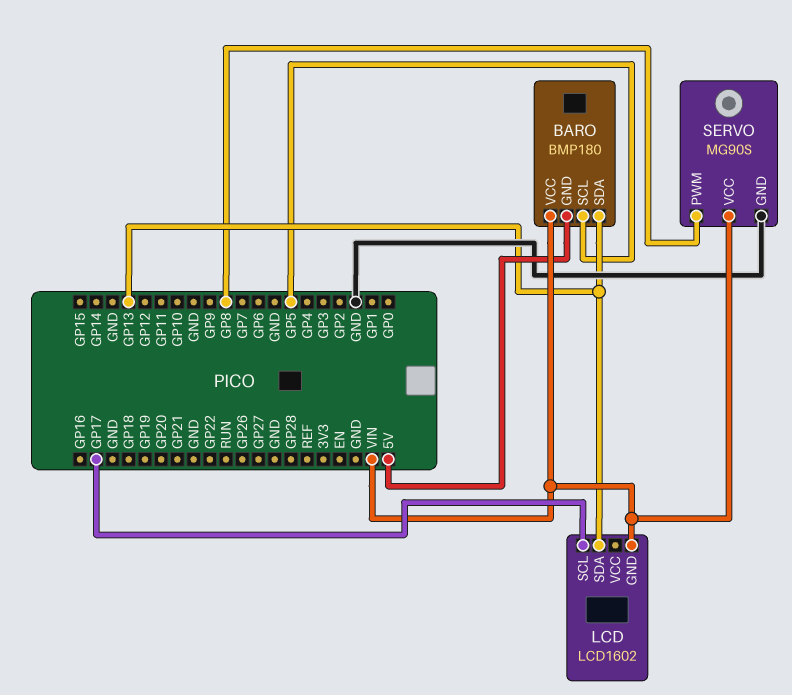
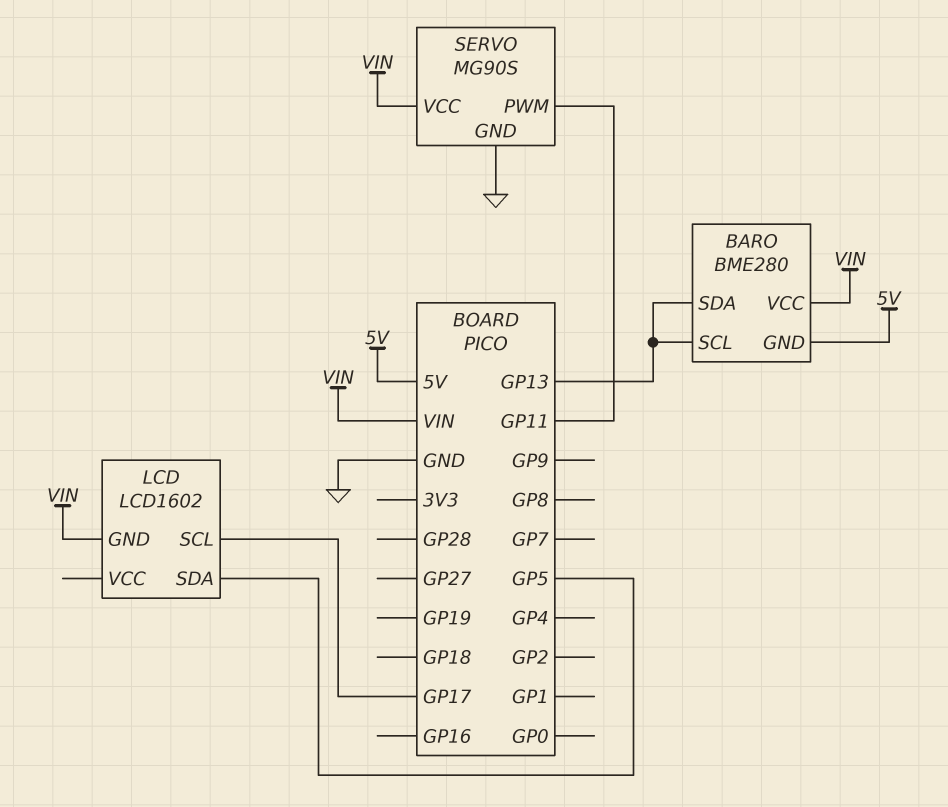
BARO: BMP180 -> BME280
BARO pin SCL: GP5 -> GP13
LCD pin SDA: GP13 -> GP5
SERVO pin PWM: GP8 -> GP11

